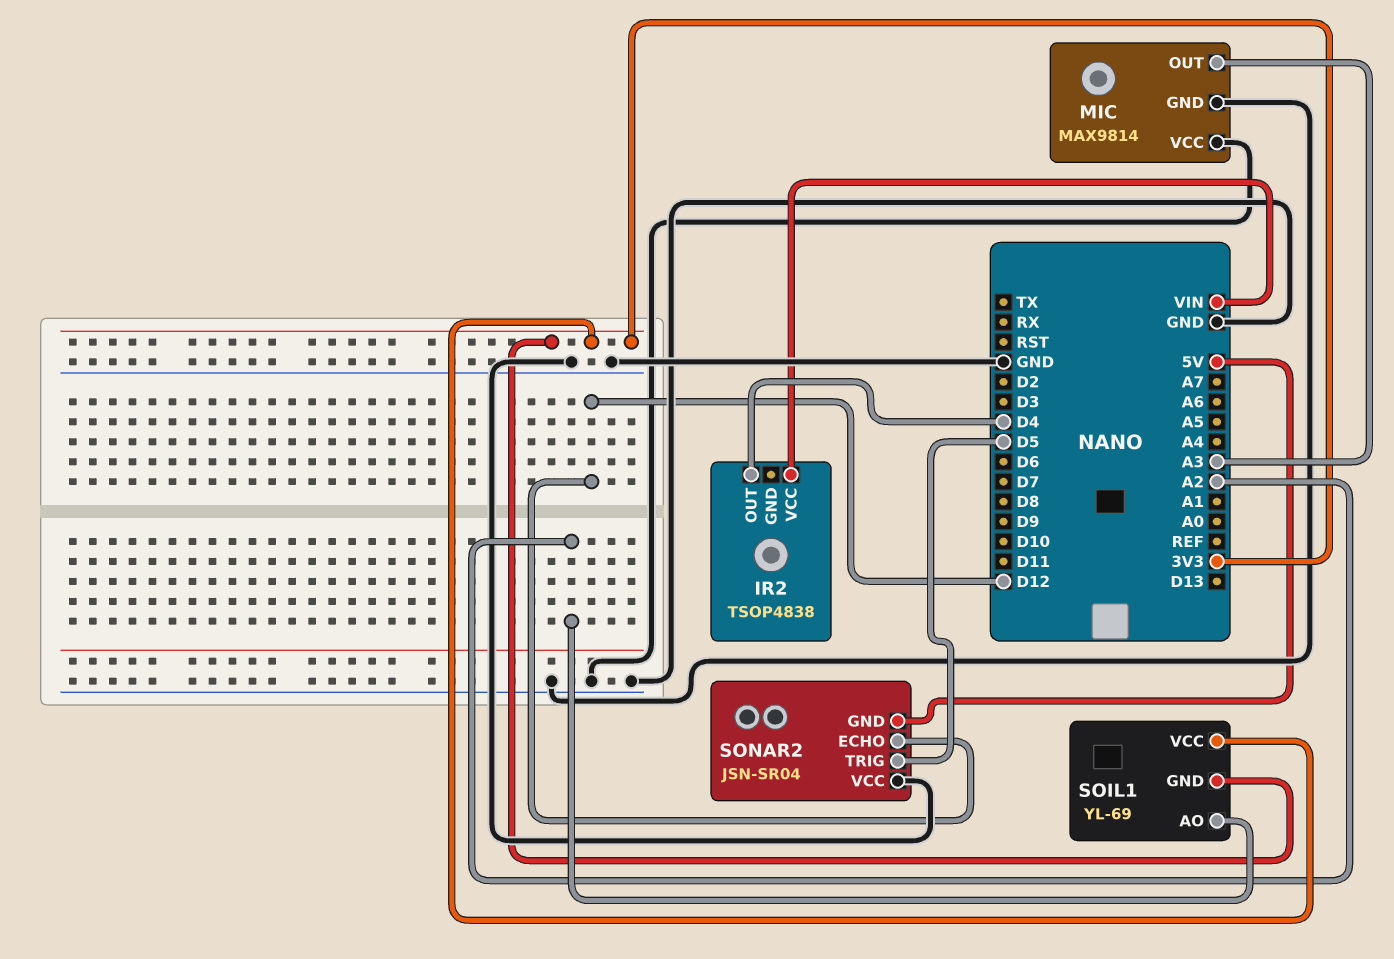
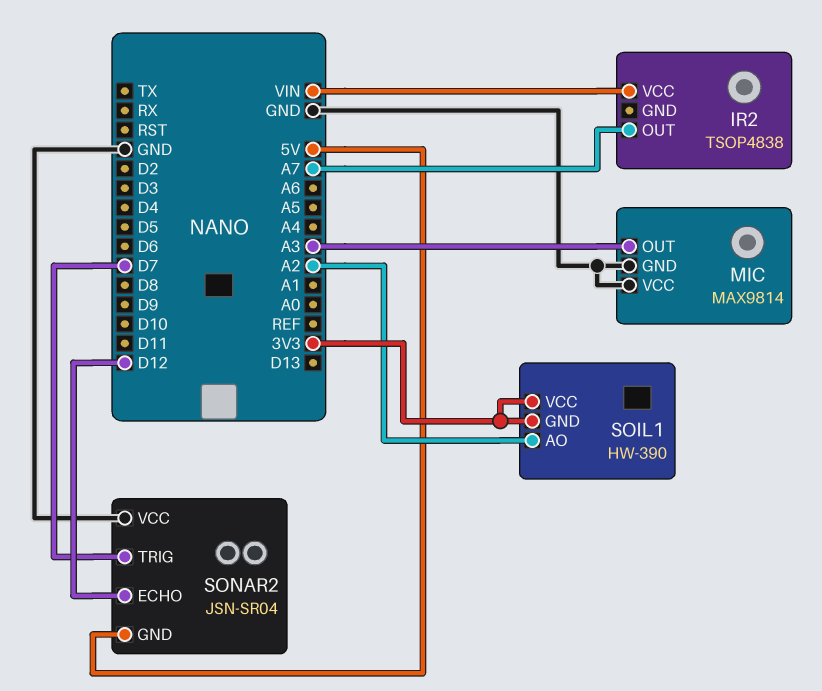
IR2 pin OUT: D4 -> A7
SOIL1: YL-69 -> HW-390
SONAR2 pin TRIG: D5 -> D7

